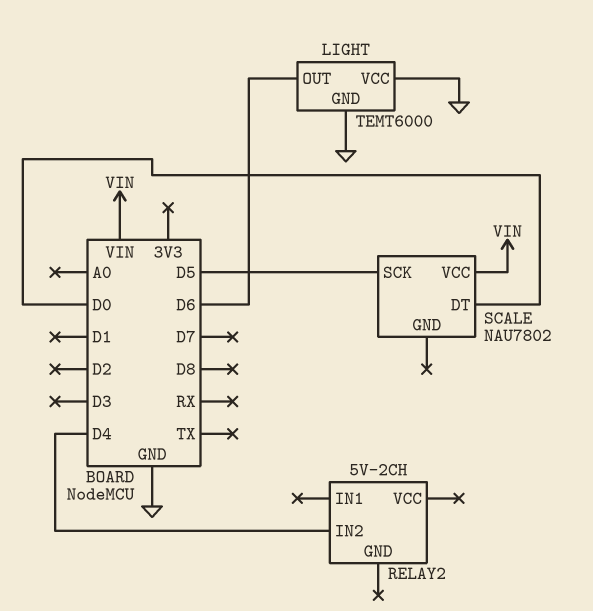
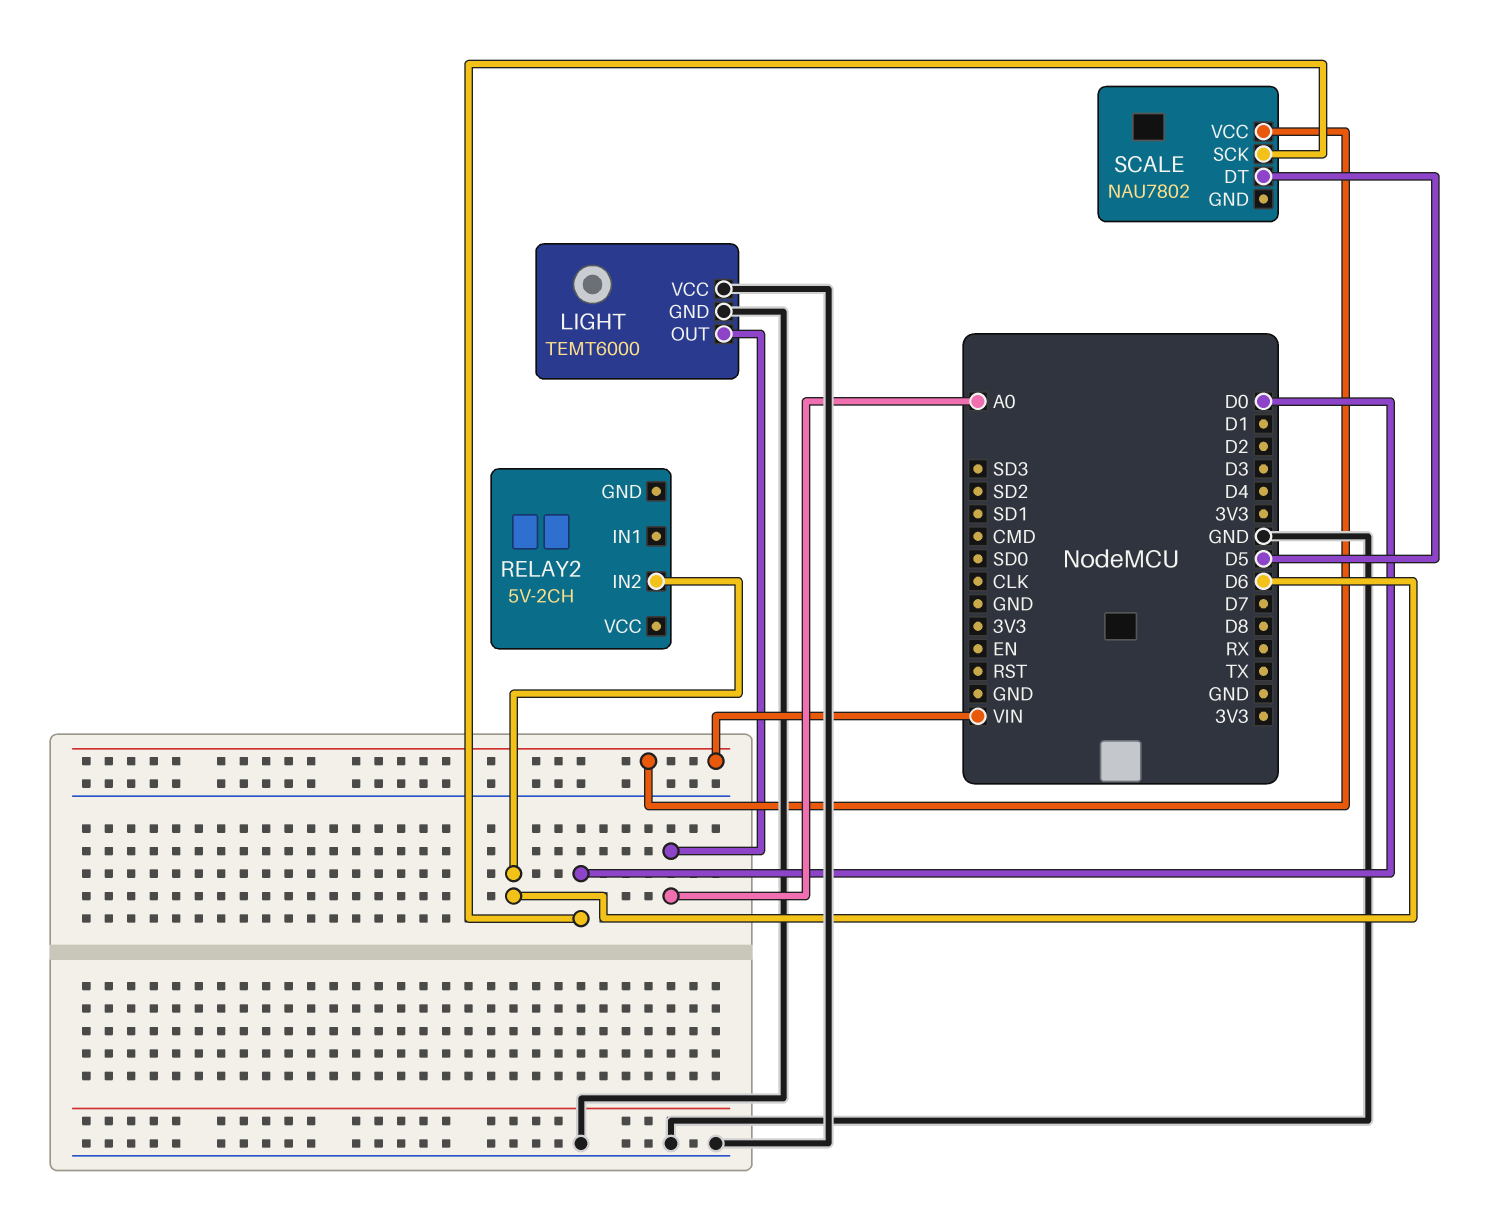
LIGHT pin OUT: D6 -> A0
RELAY2 pin IN2: D4 -> D6
SCALE pin DT: D0 -> D5
SCALE pin SCK: D5 -> D0

